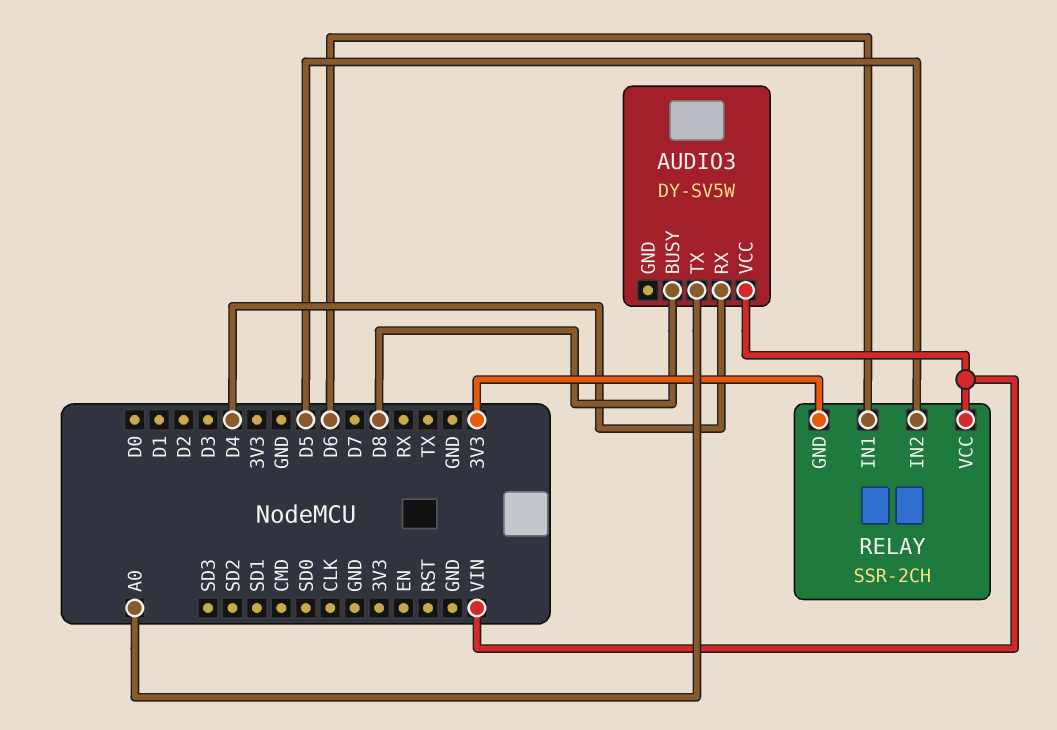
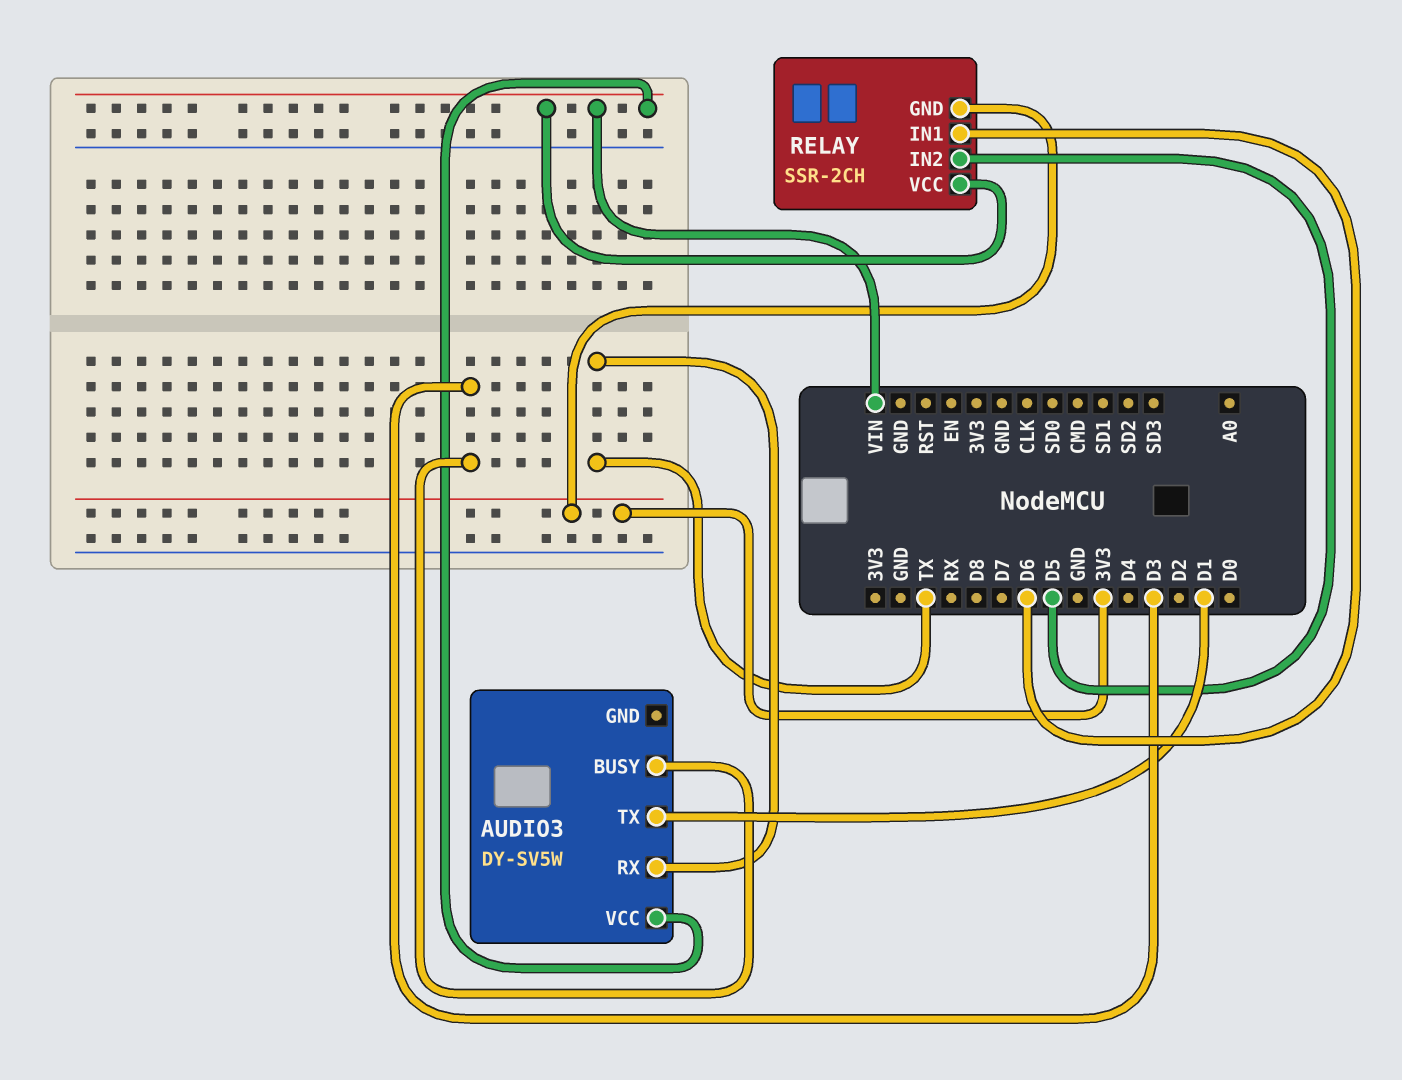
AUDIO3 pin BUSY: D8 -> D3
AUDIO3 pin RX: D4 -> TX
AUDIO3 pin TX: A0 -> D1

